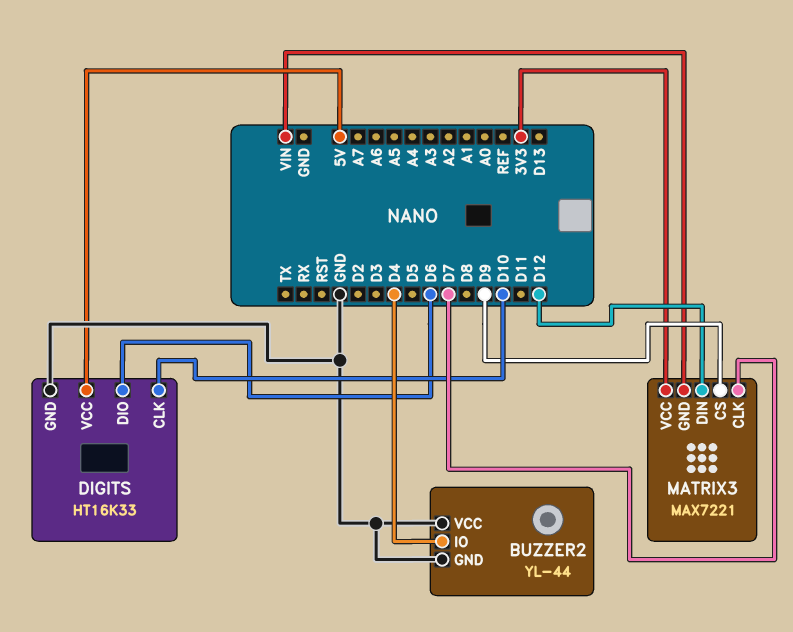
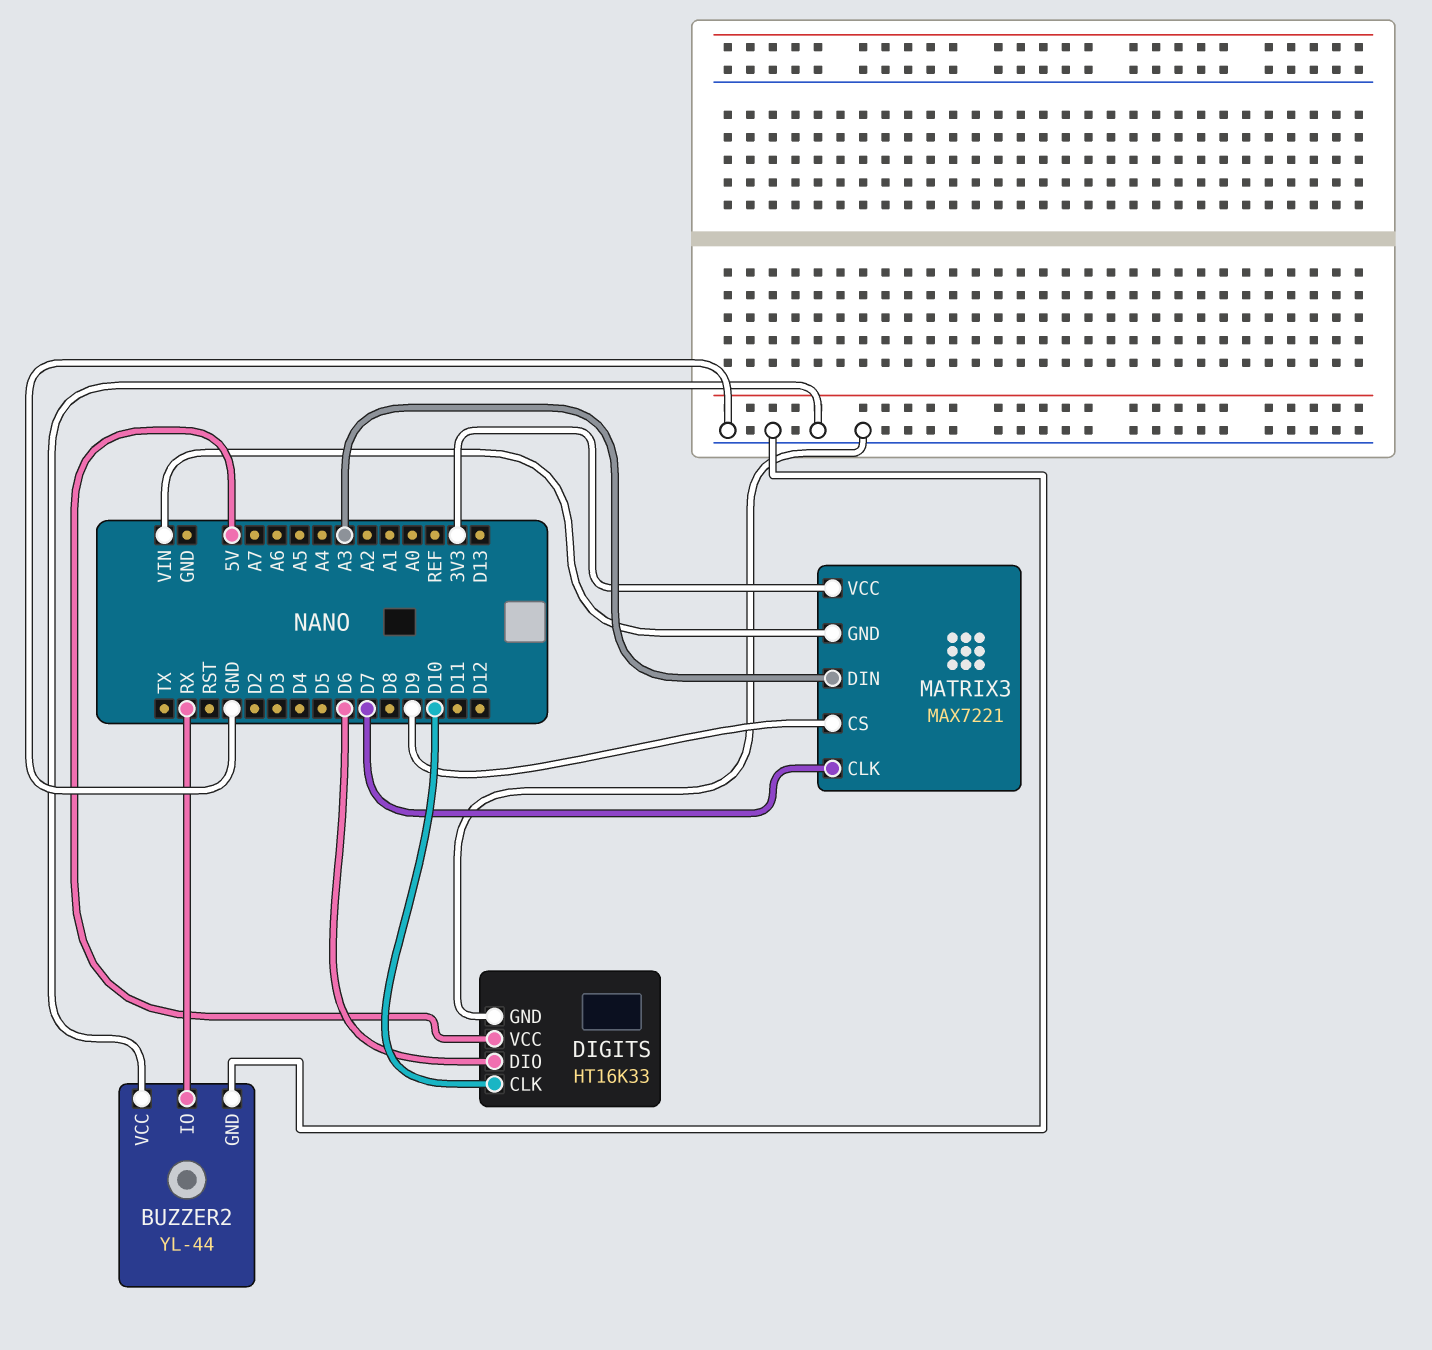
BUZZER2 pin IO: D4 -> RX
MATRIX3 pin DIN: D12 -> A3

